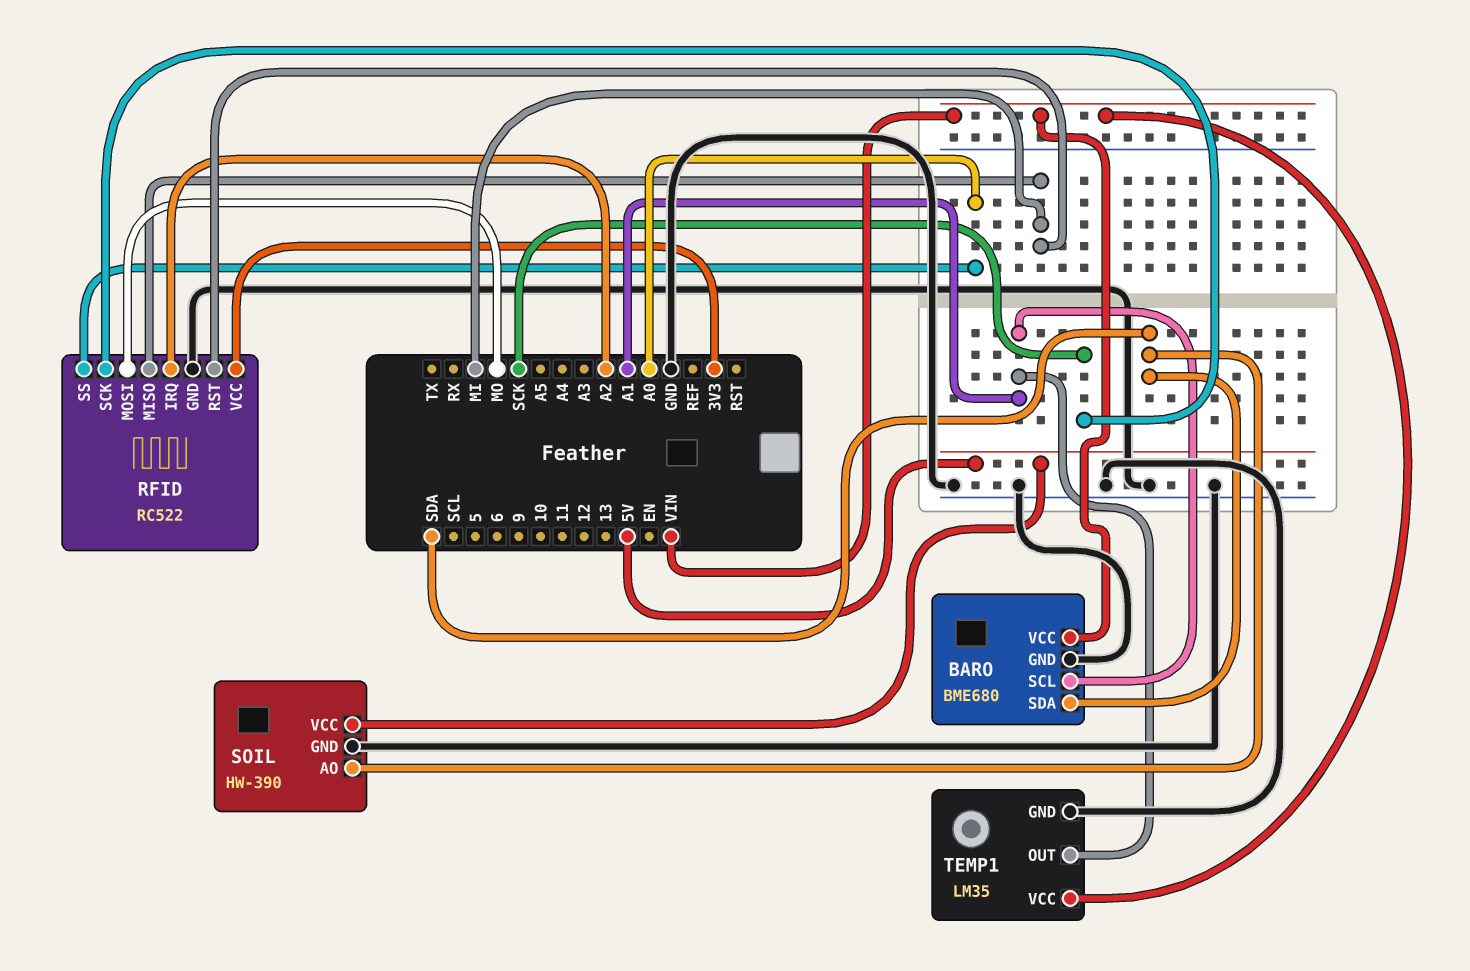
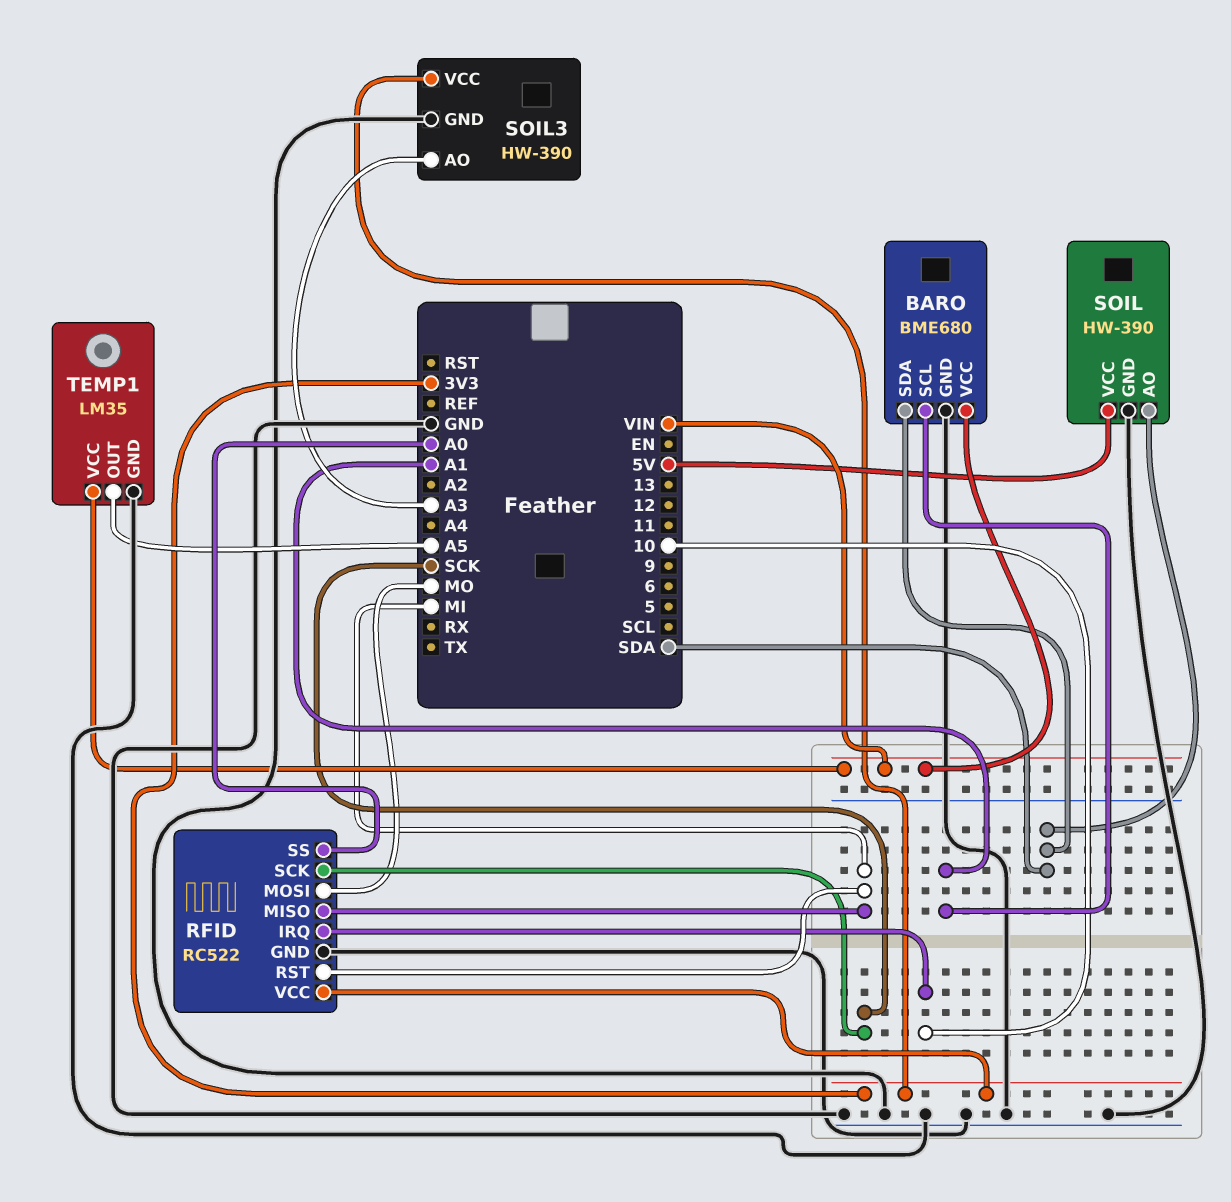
RFID pin IRQ: A2 -> 10
SOIL3: none -> HW-390
SOIL3 pin AO: none -> A3
SOIL3 pin GND: none -> GND
SOIL3 pin VCC: none -> 3V3
TEMP1 pin OUT: A1 -> A5

